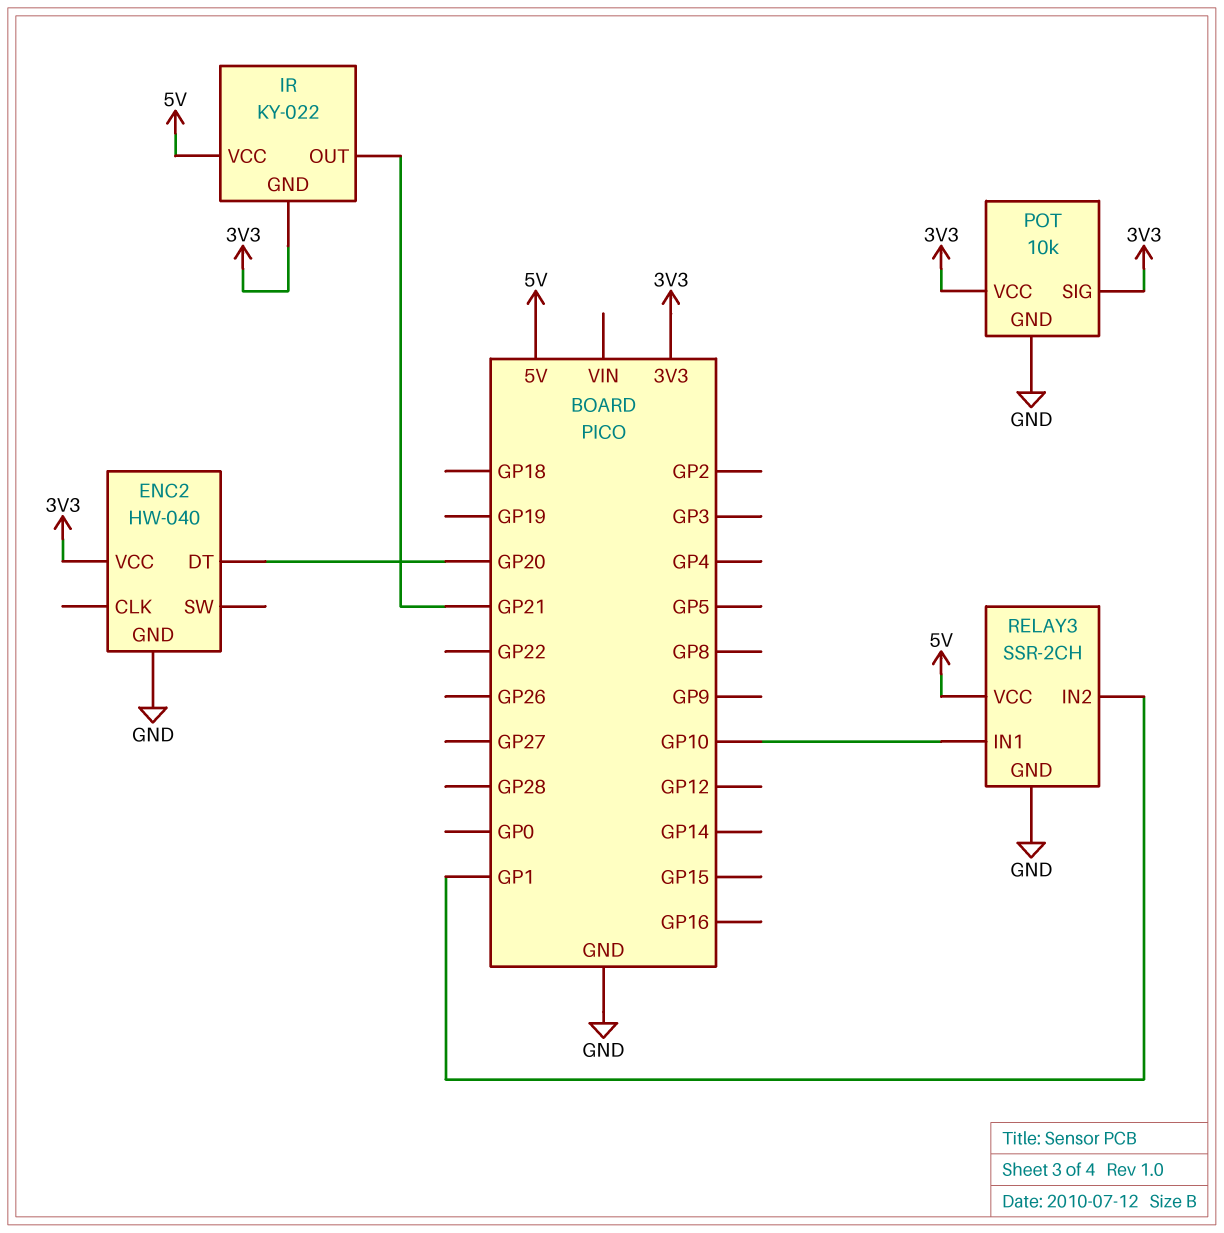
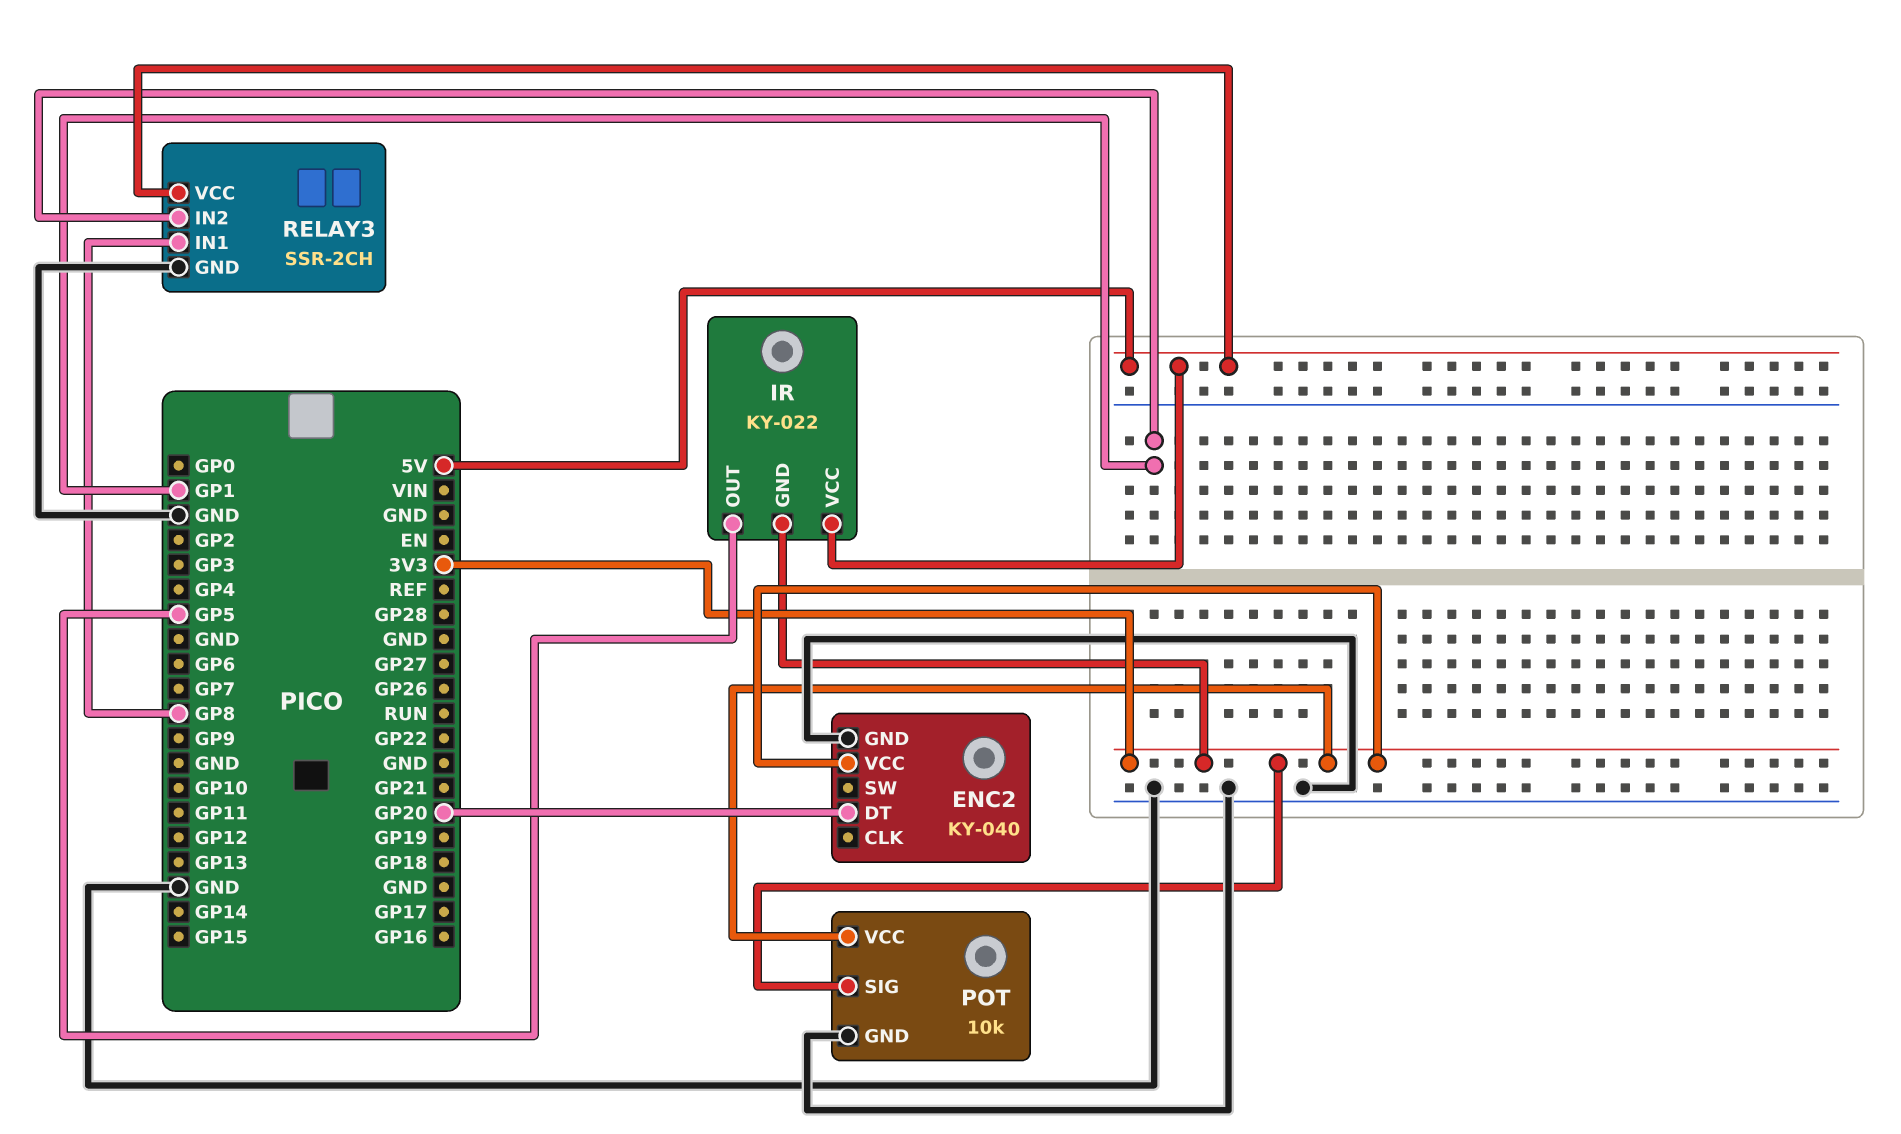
ENC2: HW-040 -> KY-040
IR pin OUT: GP21 -> GP5
RELAY3 pin IN1: GP10 -> GP8

